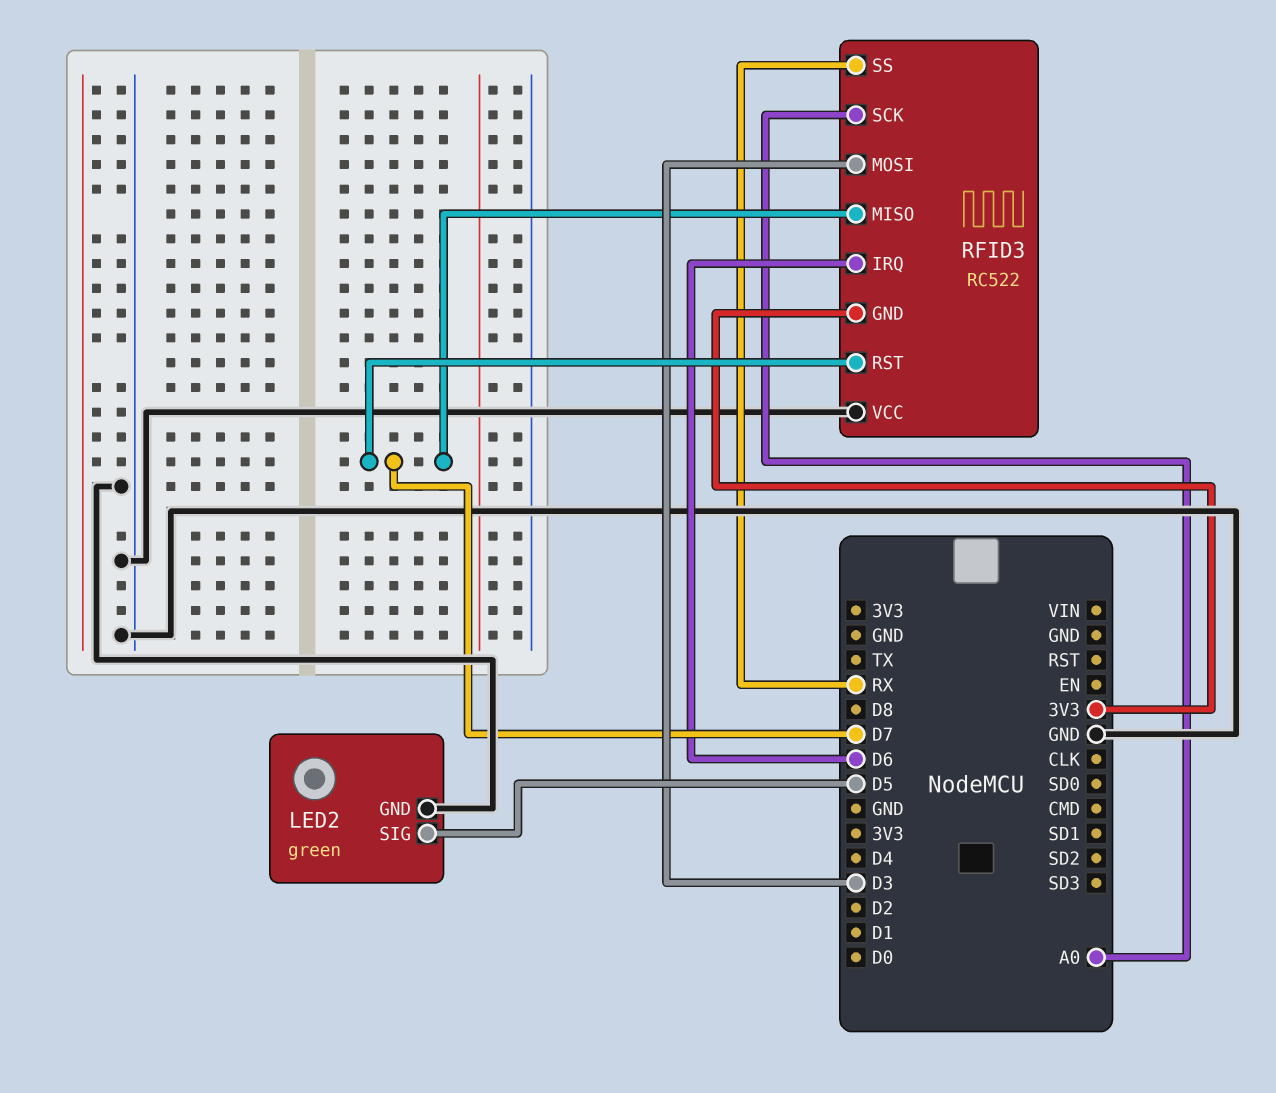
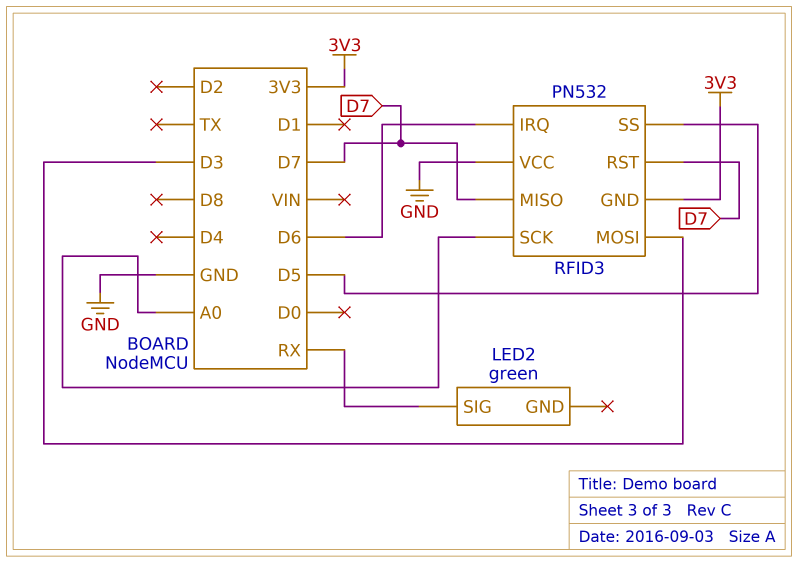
LED2 pin GND: GND -> none
LED2 pin SIG: D5 -> RX
RFID3: RC522 -> PN532
RFID3 pin SS: RX -> D5

